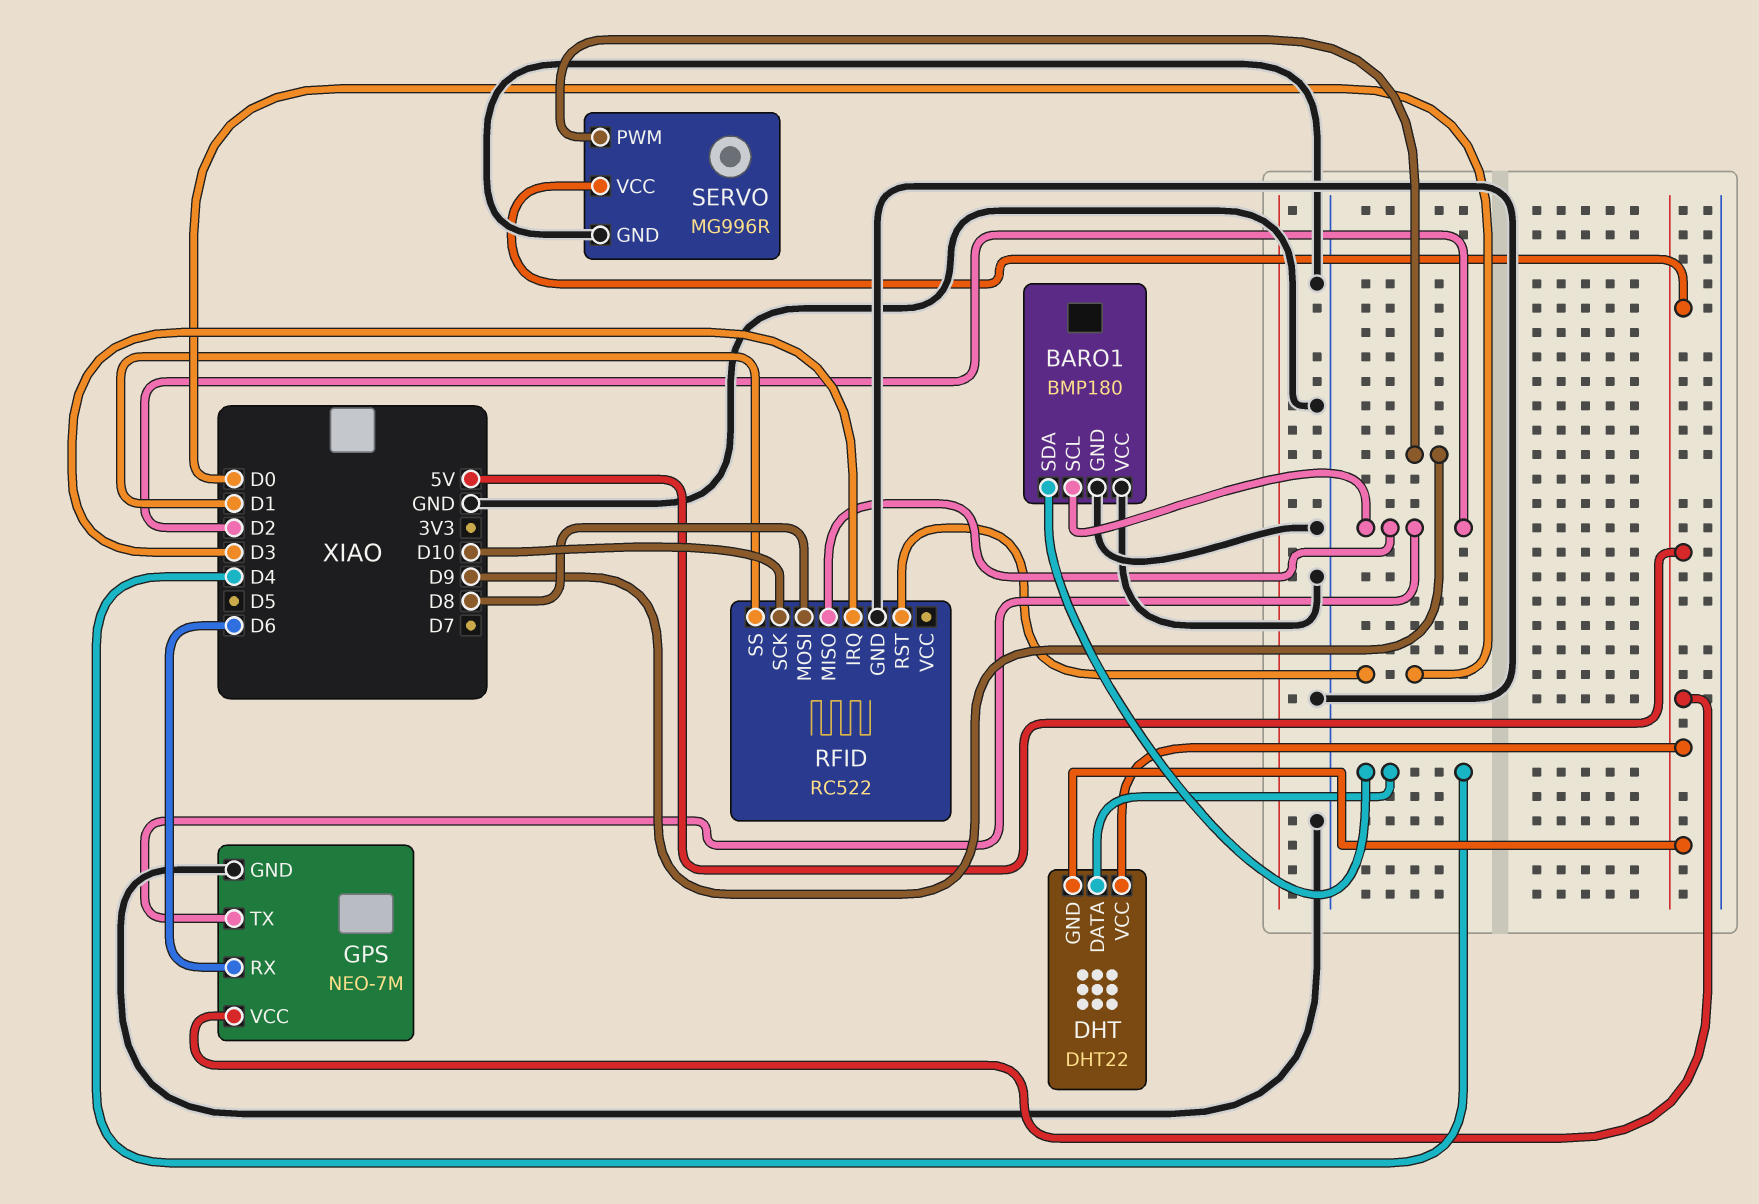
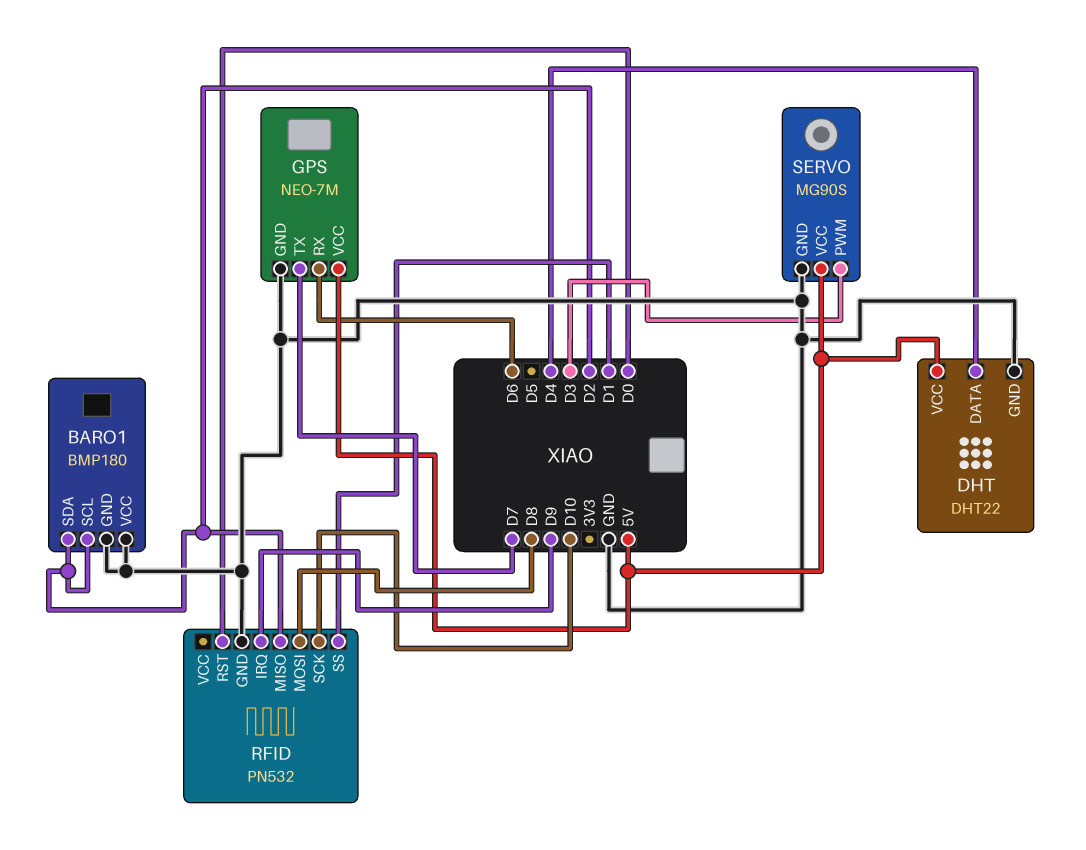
BARO1 pin SDA: D4 -> D2
DHT pin GND: 5V -> GND
GPS pin TX: D2 -> D7
RFID: RC522 -> PN532
RFID pin IRQ: D3 -> D9
SERVO: MG996R -> MG90S
SERVO pin PWM: D9 -> D3

